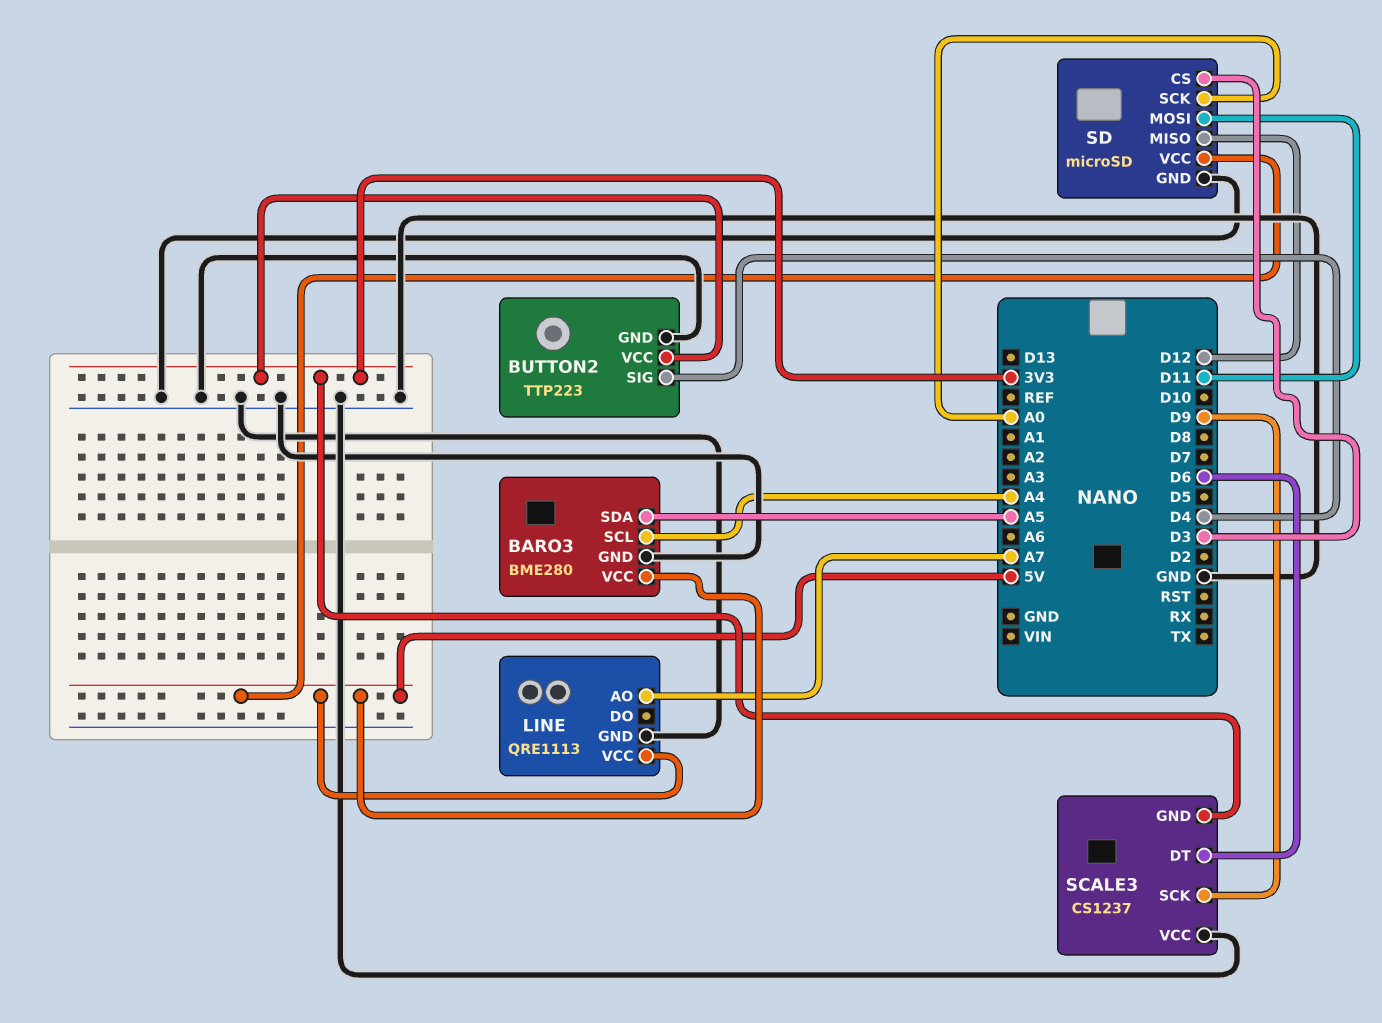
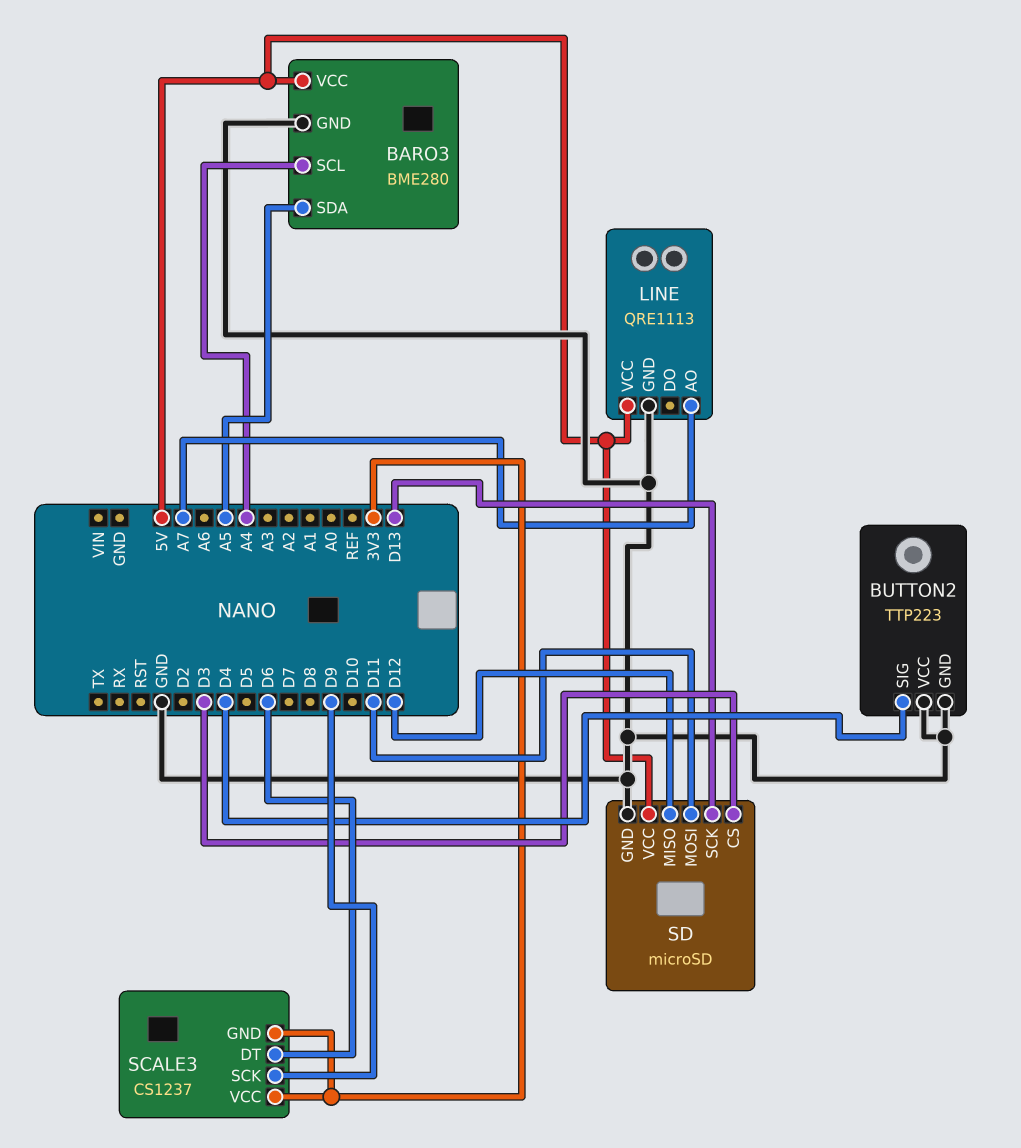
BUTTON2 pin VCC: 3V3 -> GND
SCALE3 pin VCC: GND -> 3V3
SD pin SCK: A0 -> D13

